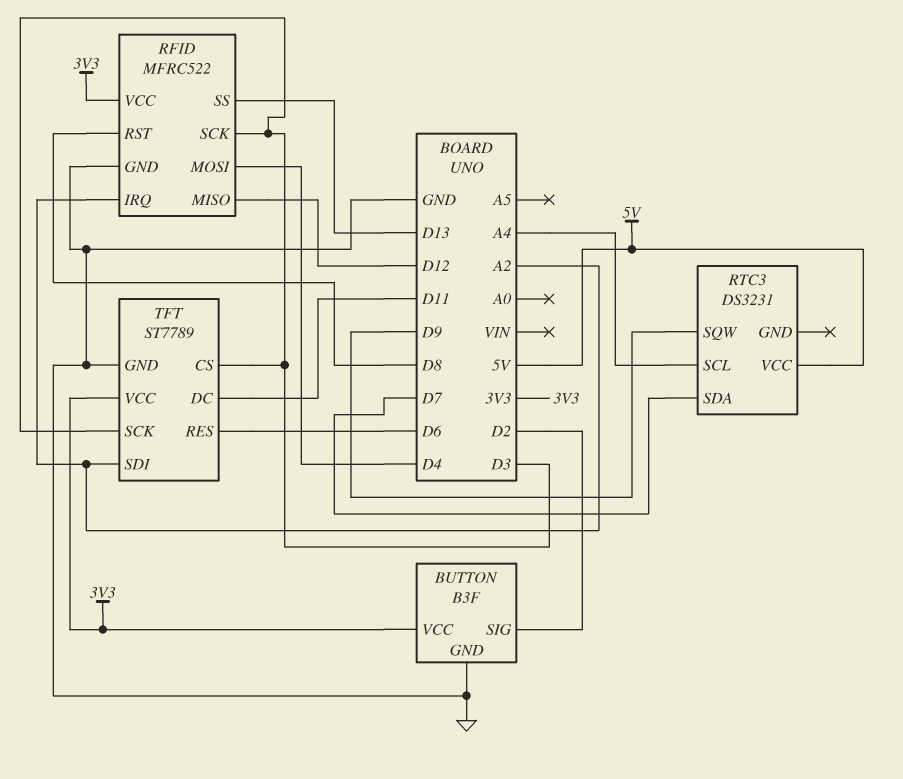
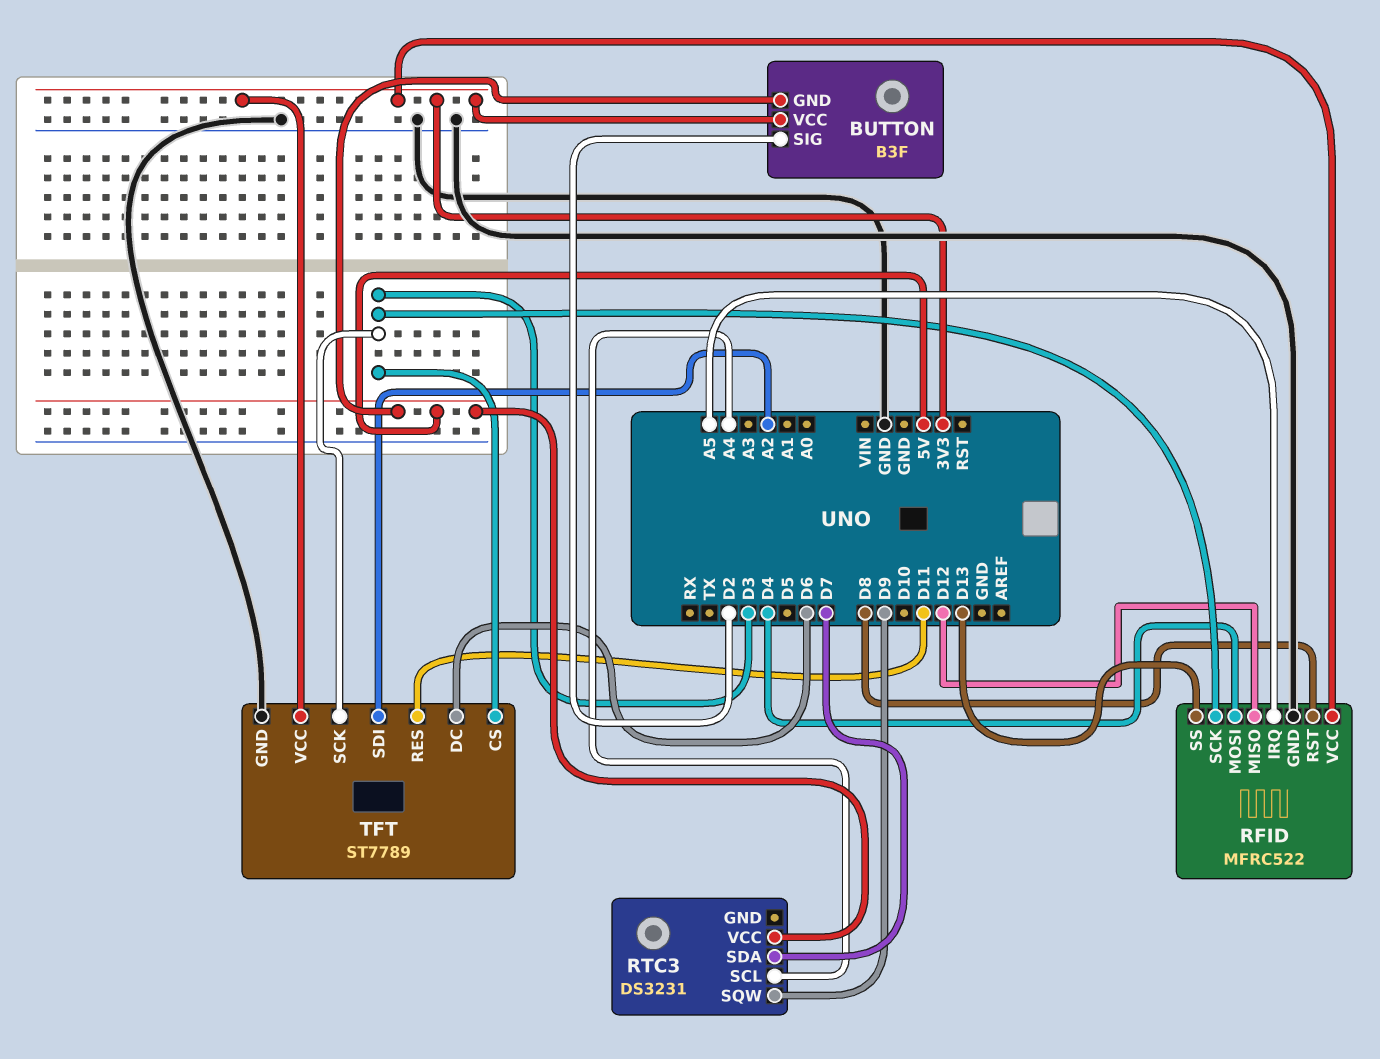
BUTTON pin GND: GND -> 5V
RFID pin IRQ: A2 -> A5
TFT pin DC: D11 -> D6
TFT pin RES: D6 -> D11

